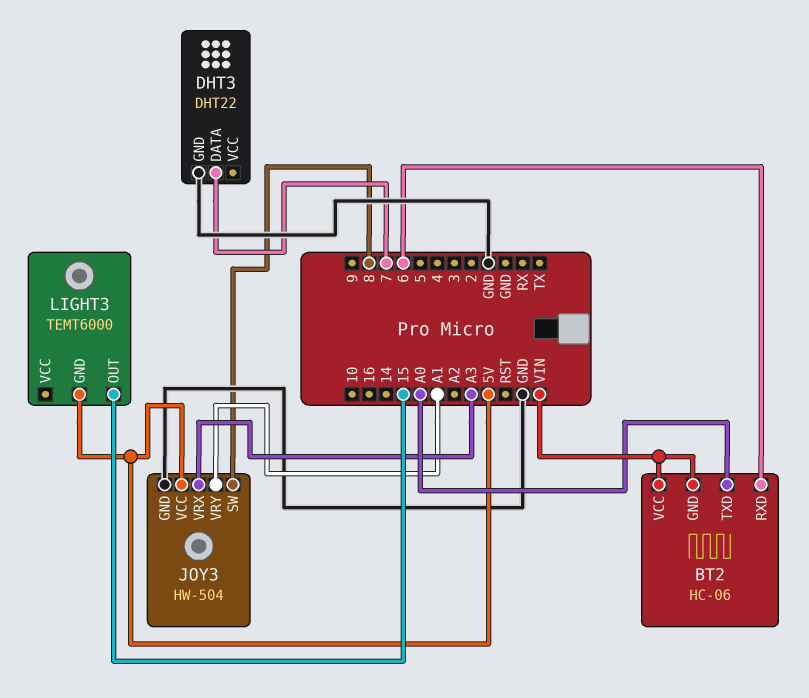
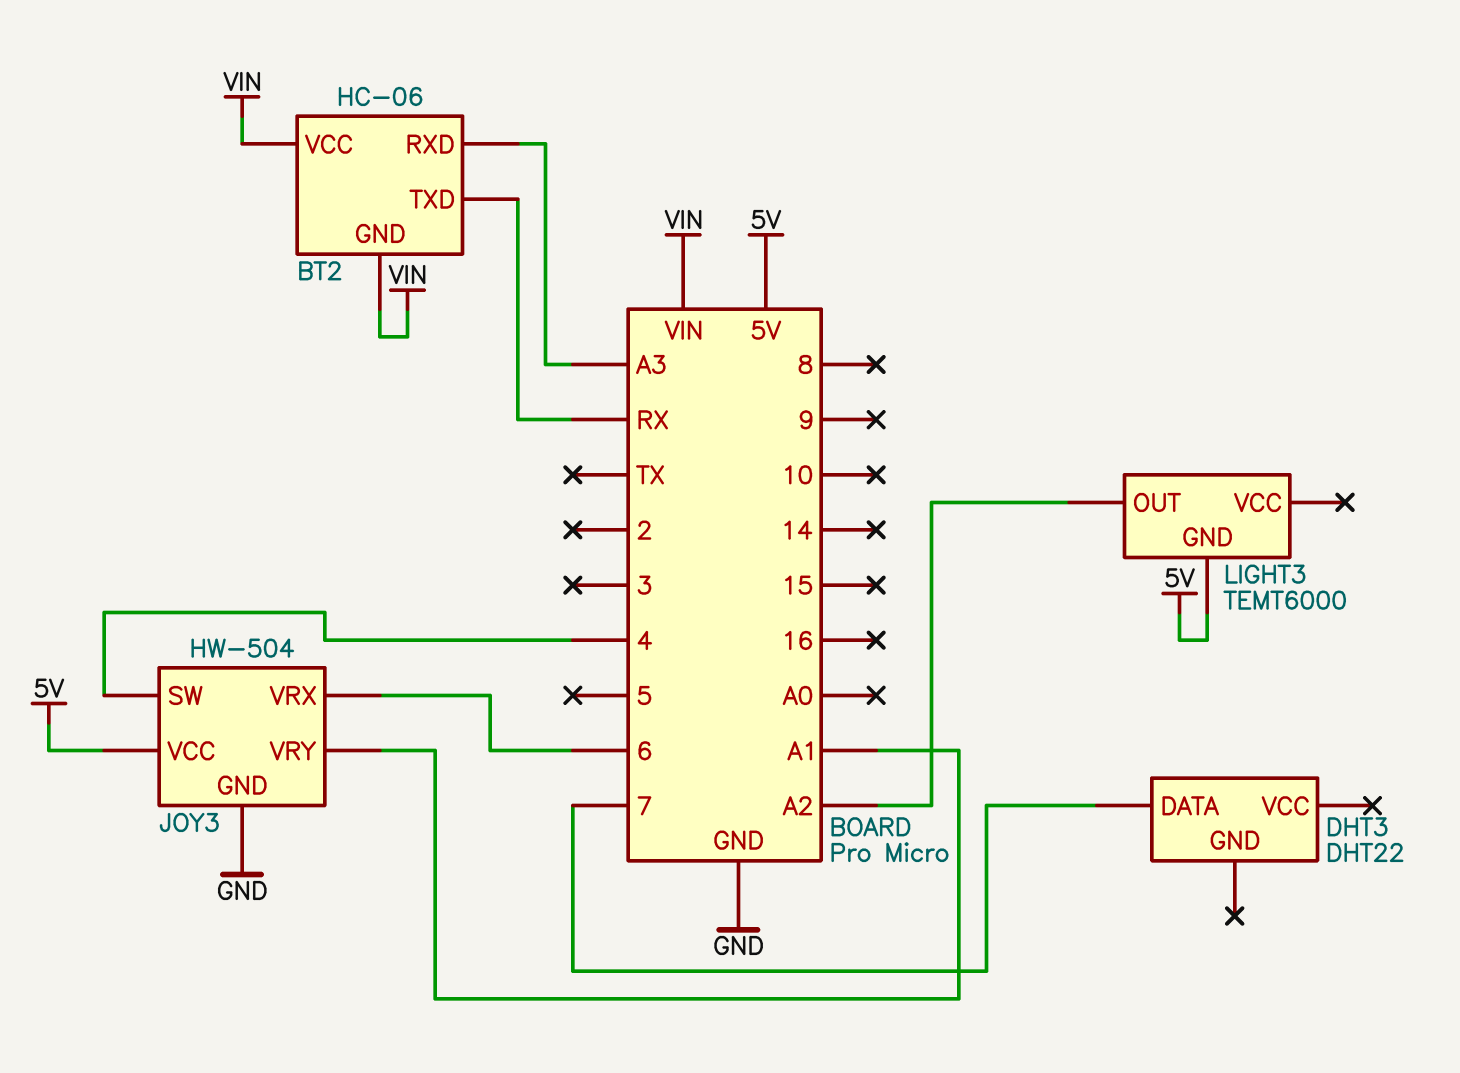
BT2 pin RXD: 6 -> A3
BT2 pin TXD: A0 -> RX
DHT3 pin GND: GND -> none
JOY3 pin SW: 8 -> 4
JOY3 pin VRX: A3 -> 6
LIGHT3 pin OUT: 15 -> A2

